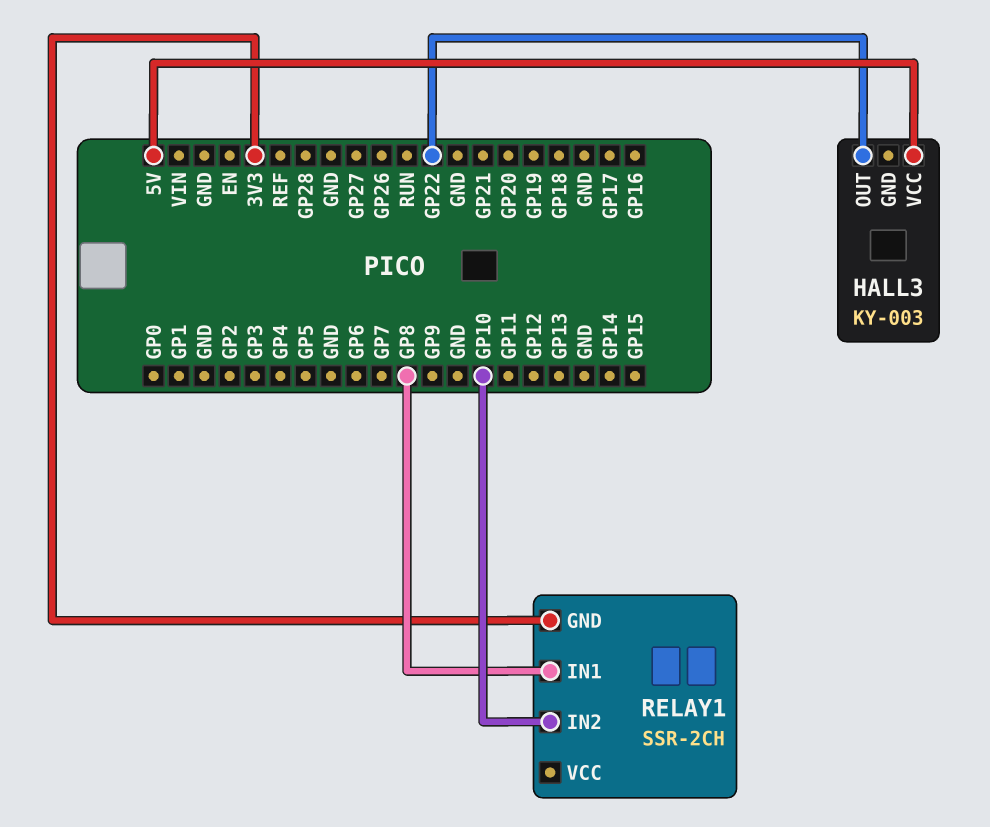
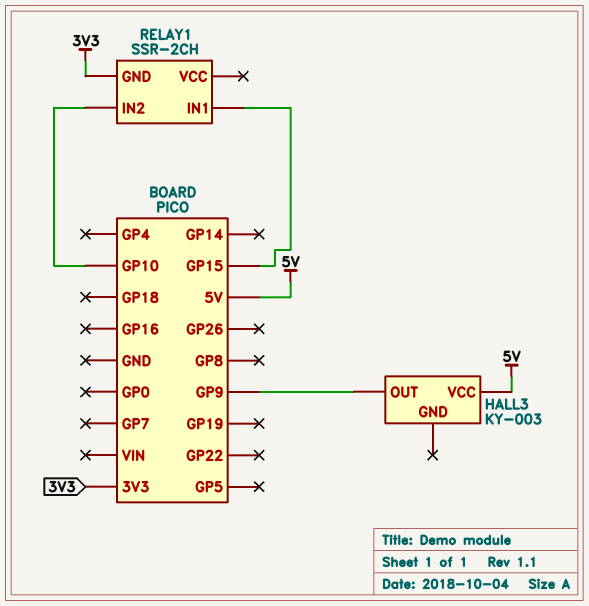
HALL3 pin OUT: GP22 -> GP9
RELAY1 pin IN1: GP8 -> GP15

